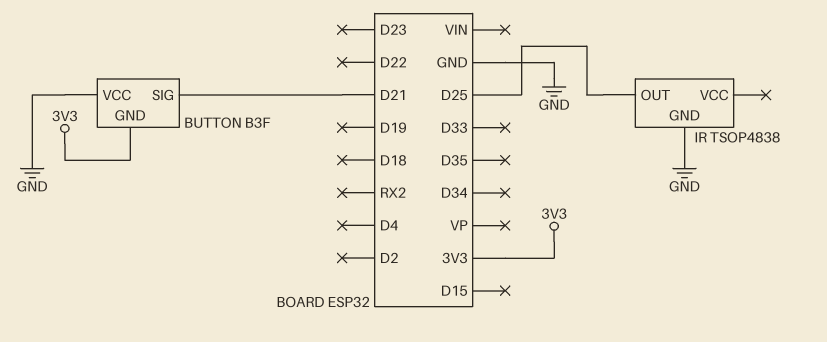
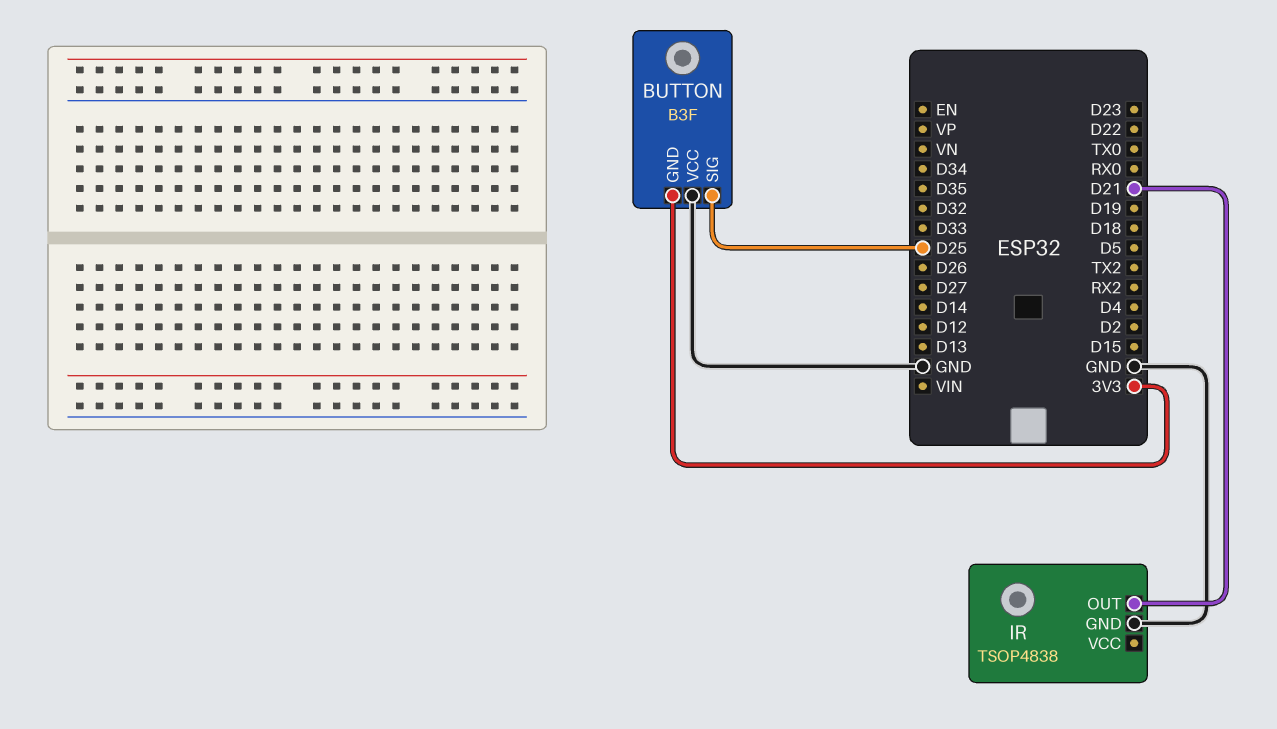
BUTTON pin SIG: D21 -> D25
IR pin OUT: D25 -> D21

